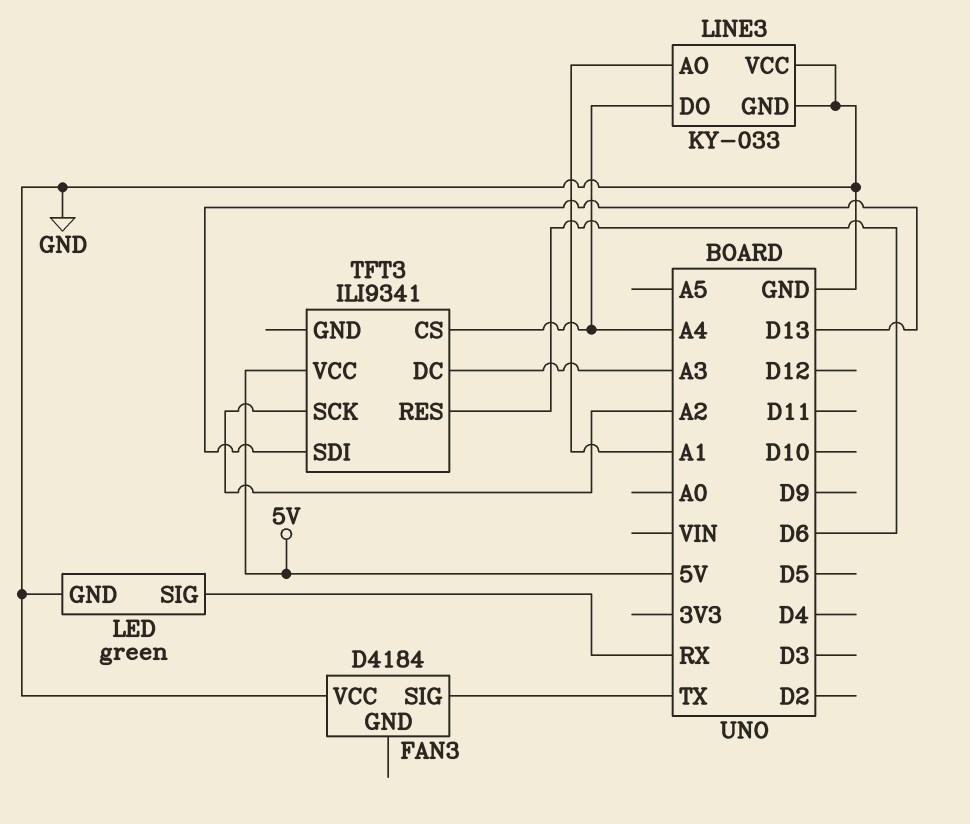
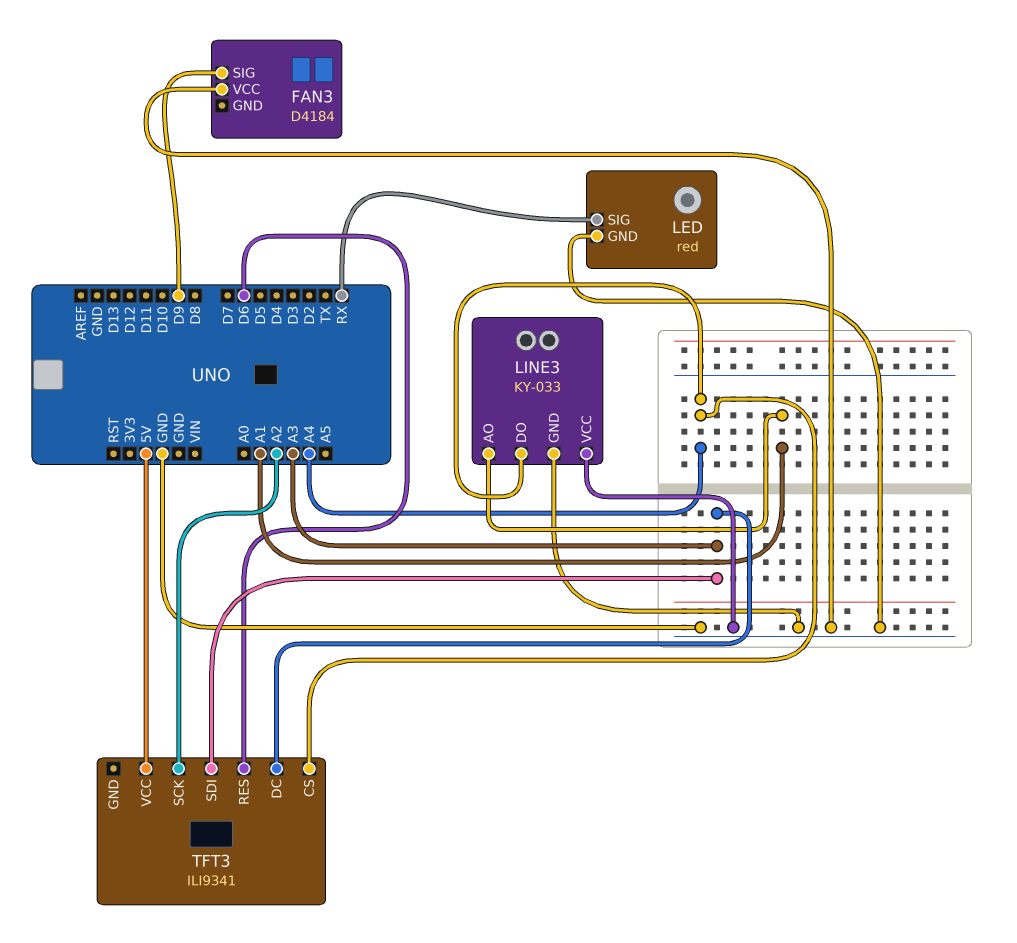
FAN3 pin SIG: TX -> D9
LED: green -> red
TFT3 pin SDI: D13 -> A3

